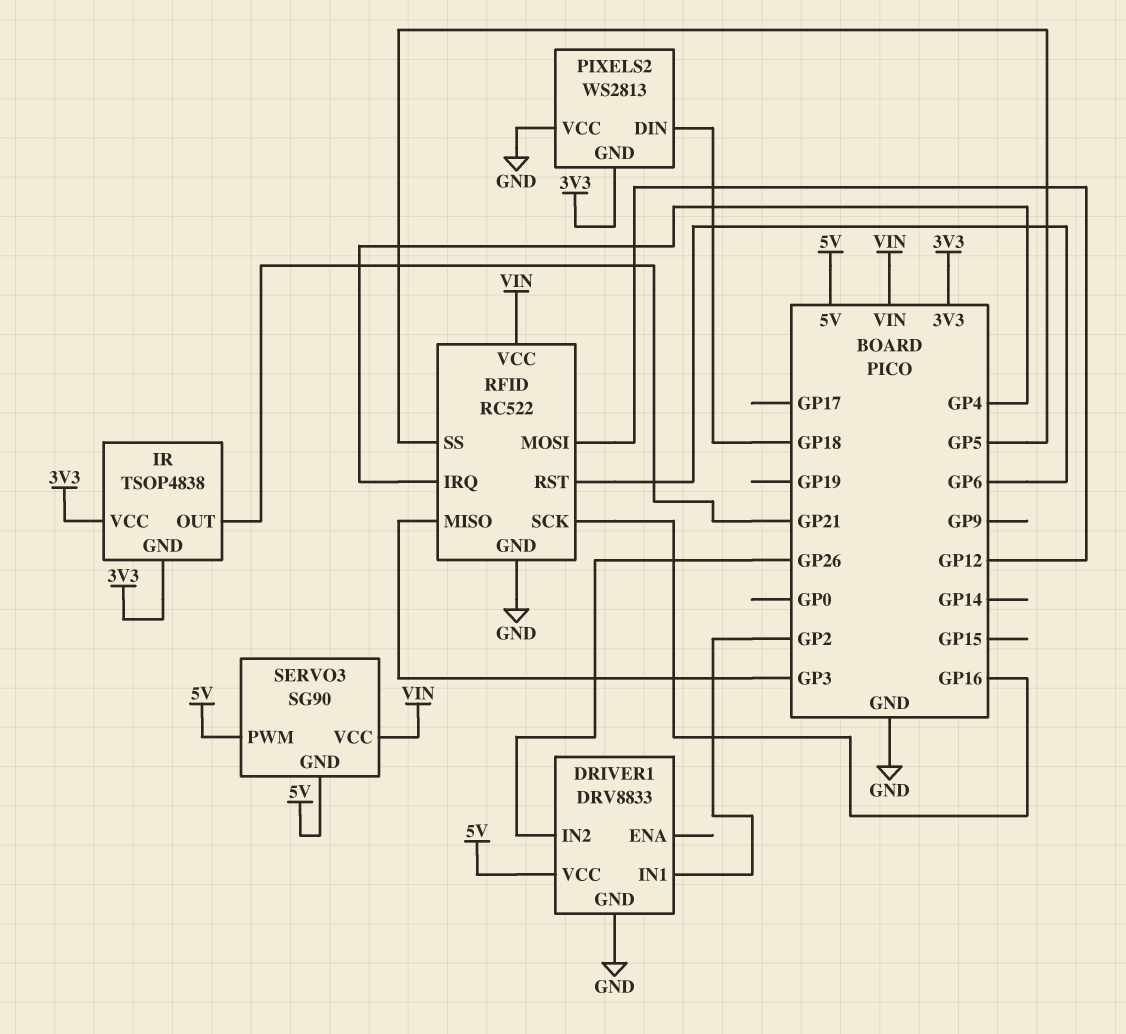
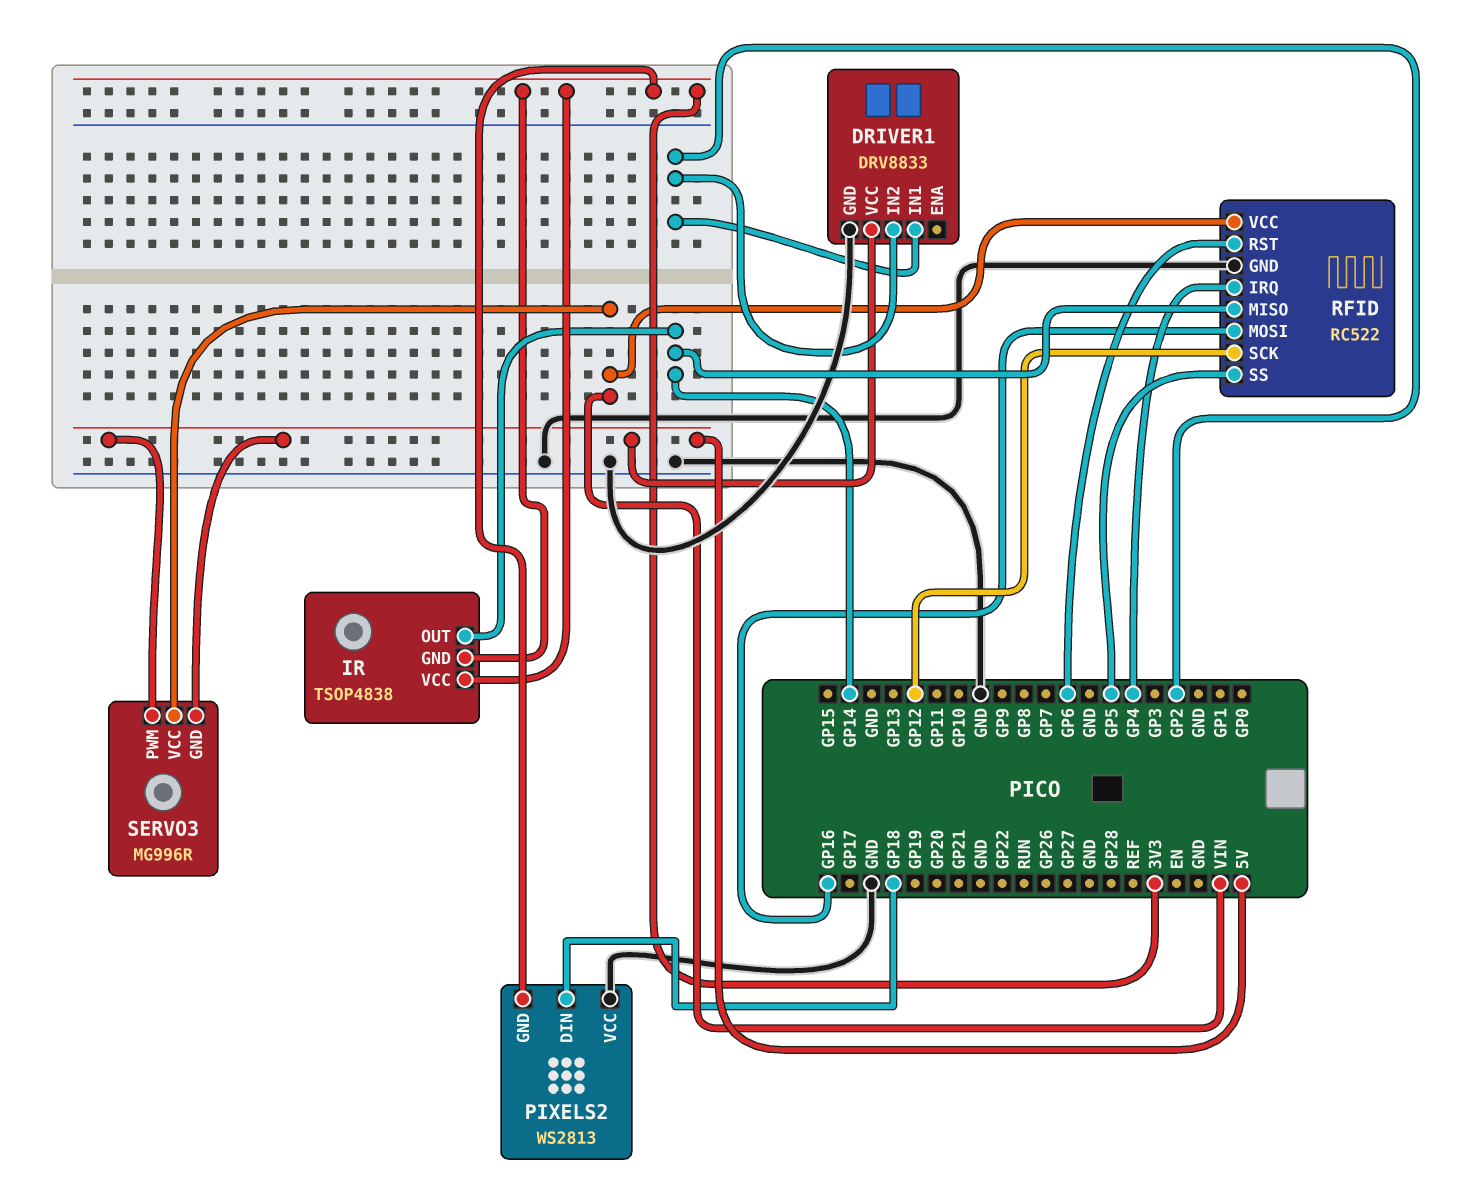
DRIVER1 pin IN2: GP26 -> GP2
IR pin OUT: GP21 -> GP14
RFID pin MISO: GP3 -> GP14
RFID pin MOSI: GP12 -> GP16
RFID pin SCK: GP16 -> GP12
SERVO3: SG90 -> MG996R

